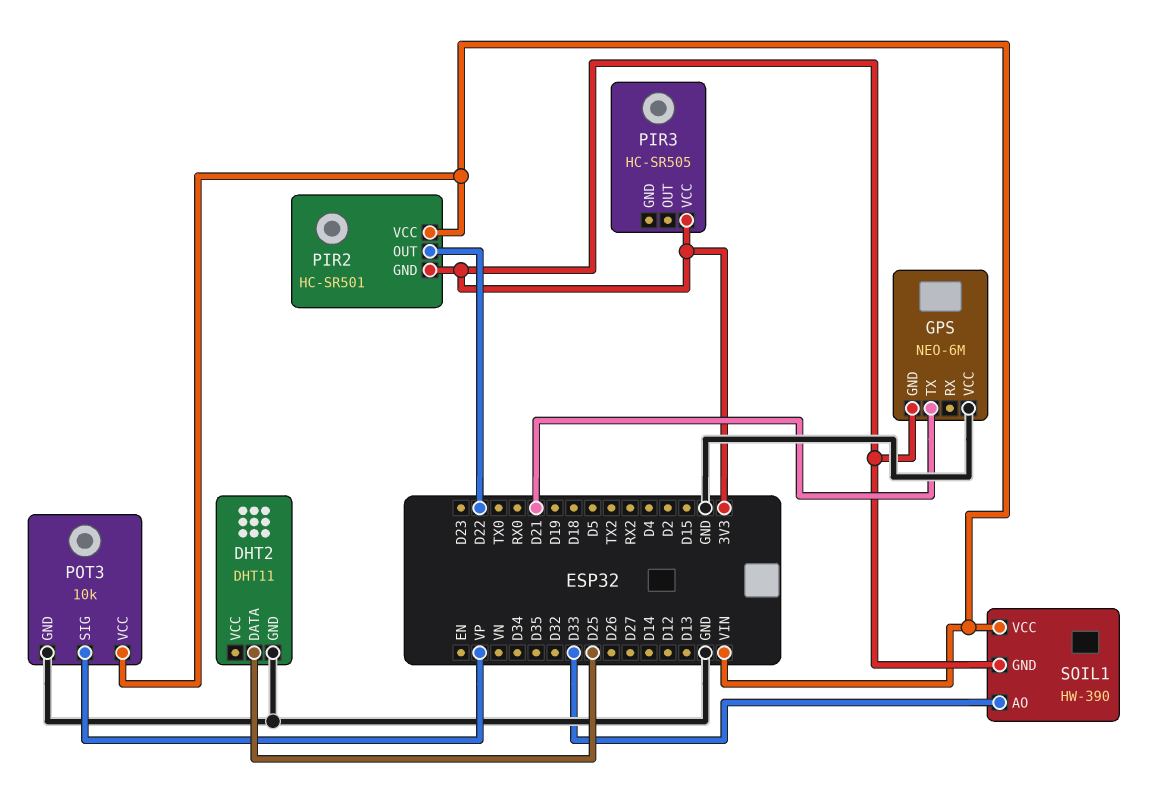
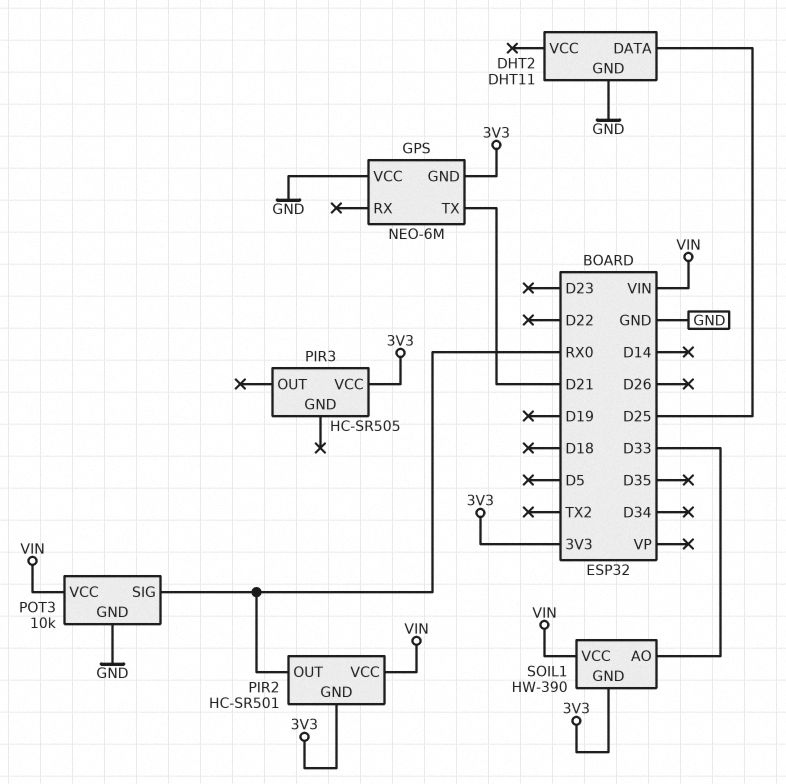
PIR2 pin OUT: D22 -> RX0
POT3 pin SIG: VP -> RX0

